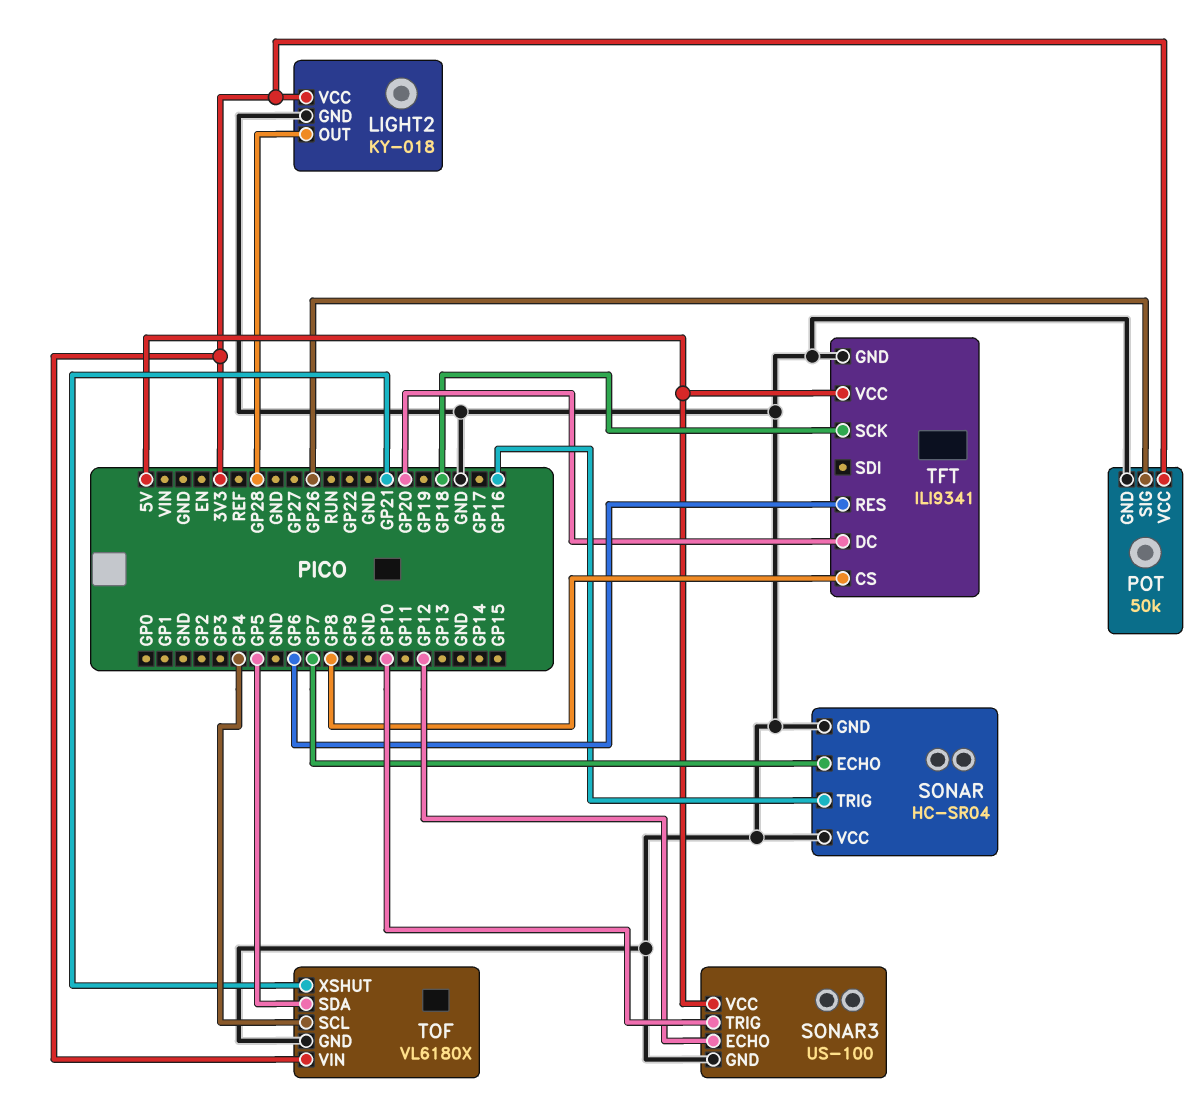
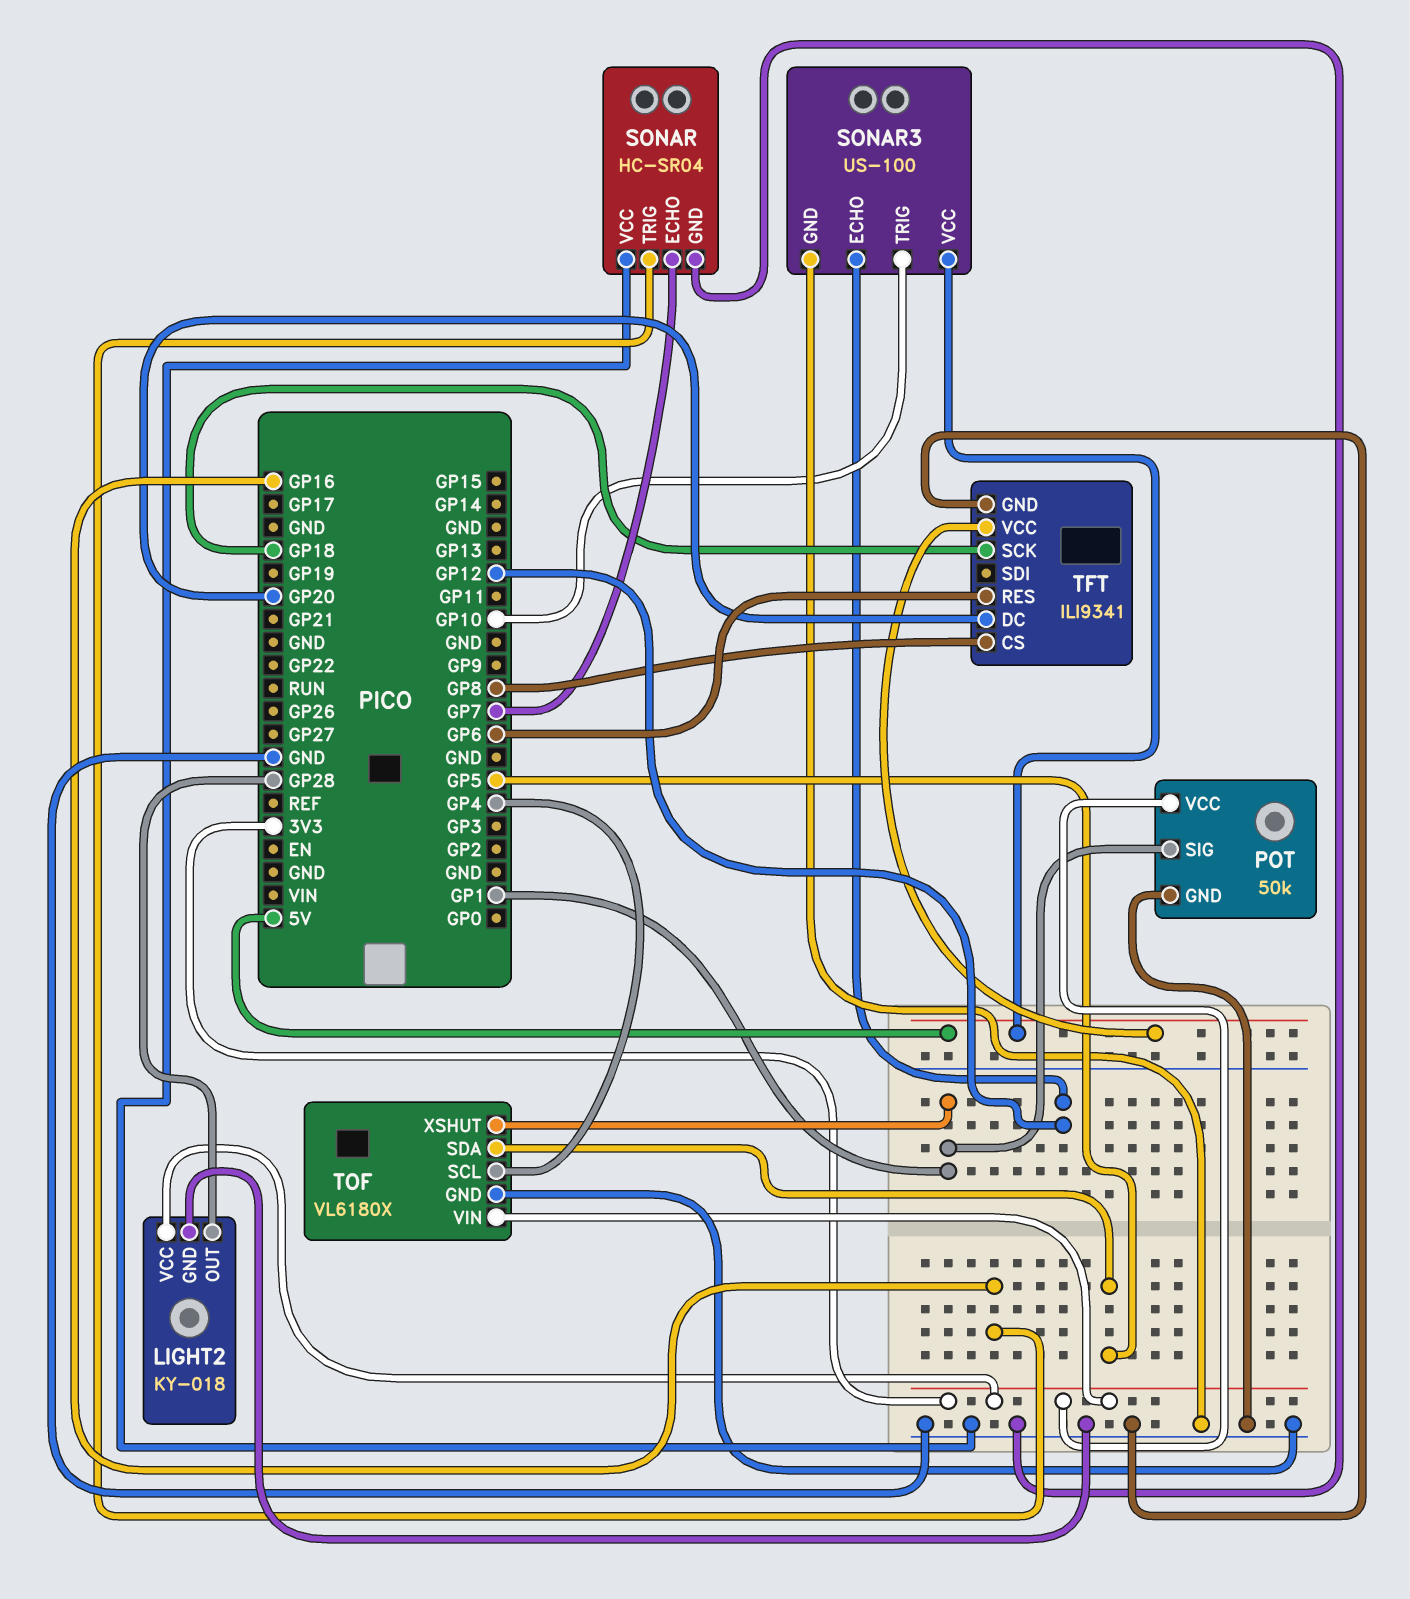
POT pin SIG: GP26 -> GP1
TOF pin XSHUT: GP21 -> GP1

